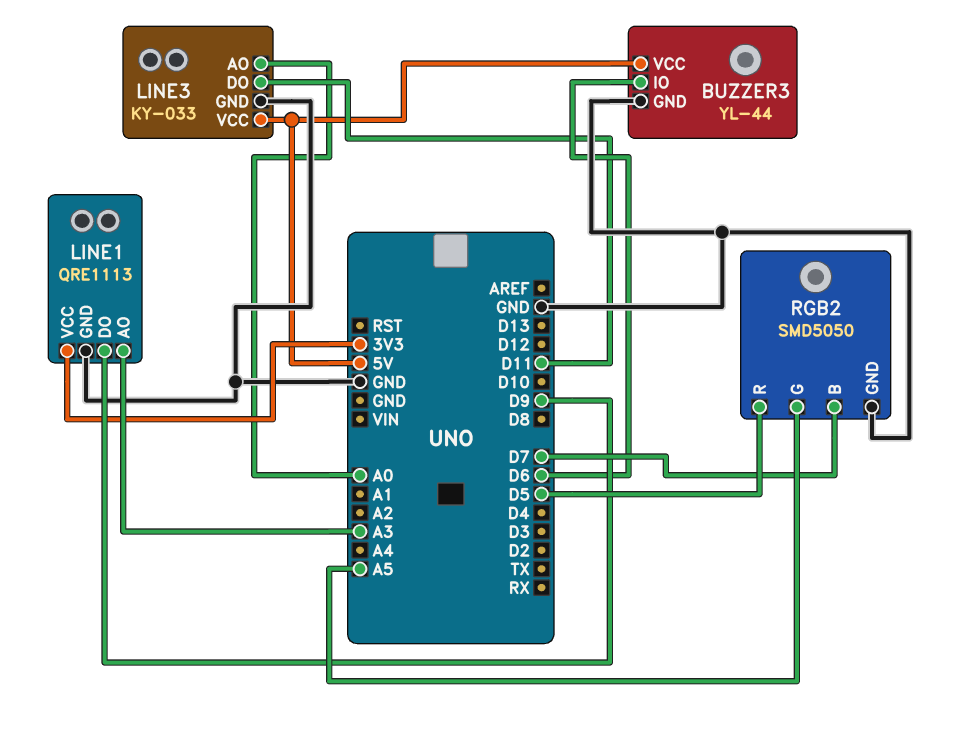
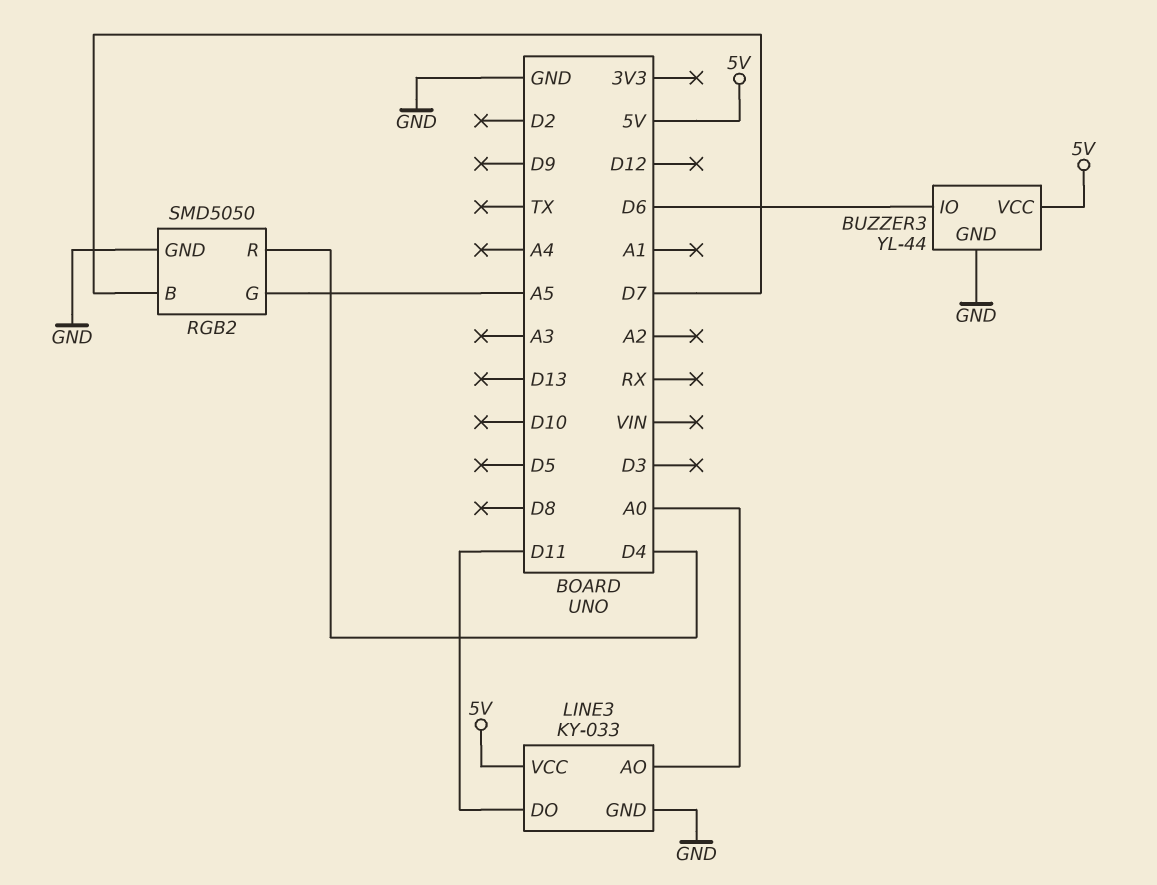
LINE1: QRE1113 -> none
LINE1 pin AO: A3 -> none
LINE1 pin DO: D9 -> none
LINE1 pin GND: GND -> none
LINE1 pin VCC: 3V3 -> none
RGB2 pin R: D5 -> D4

